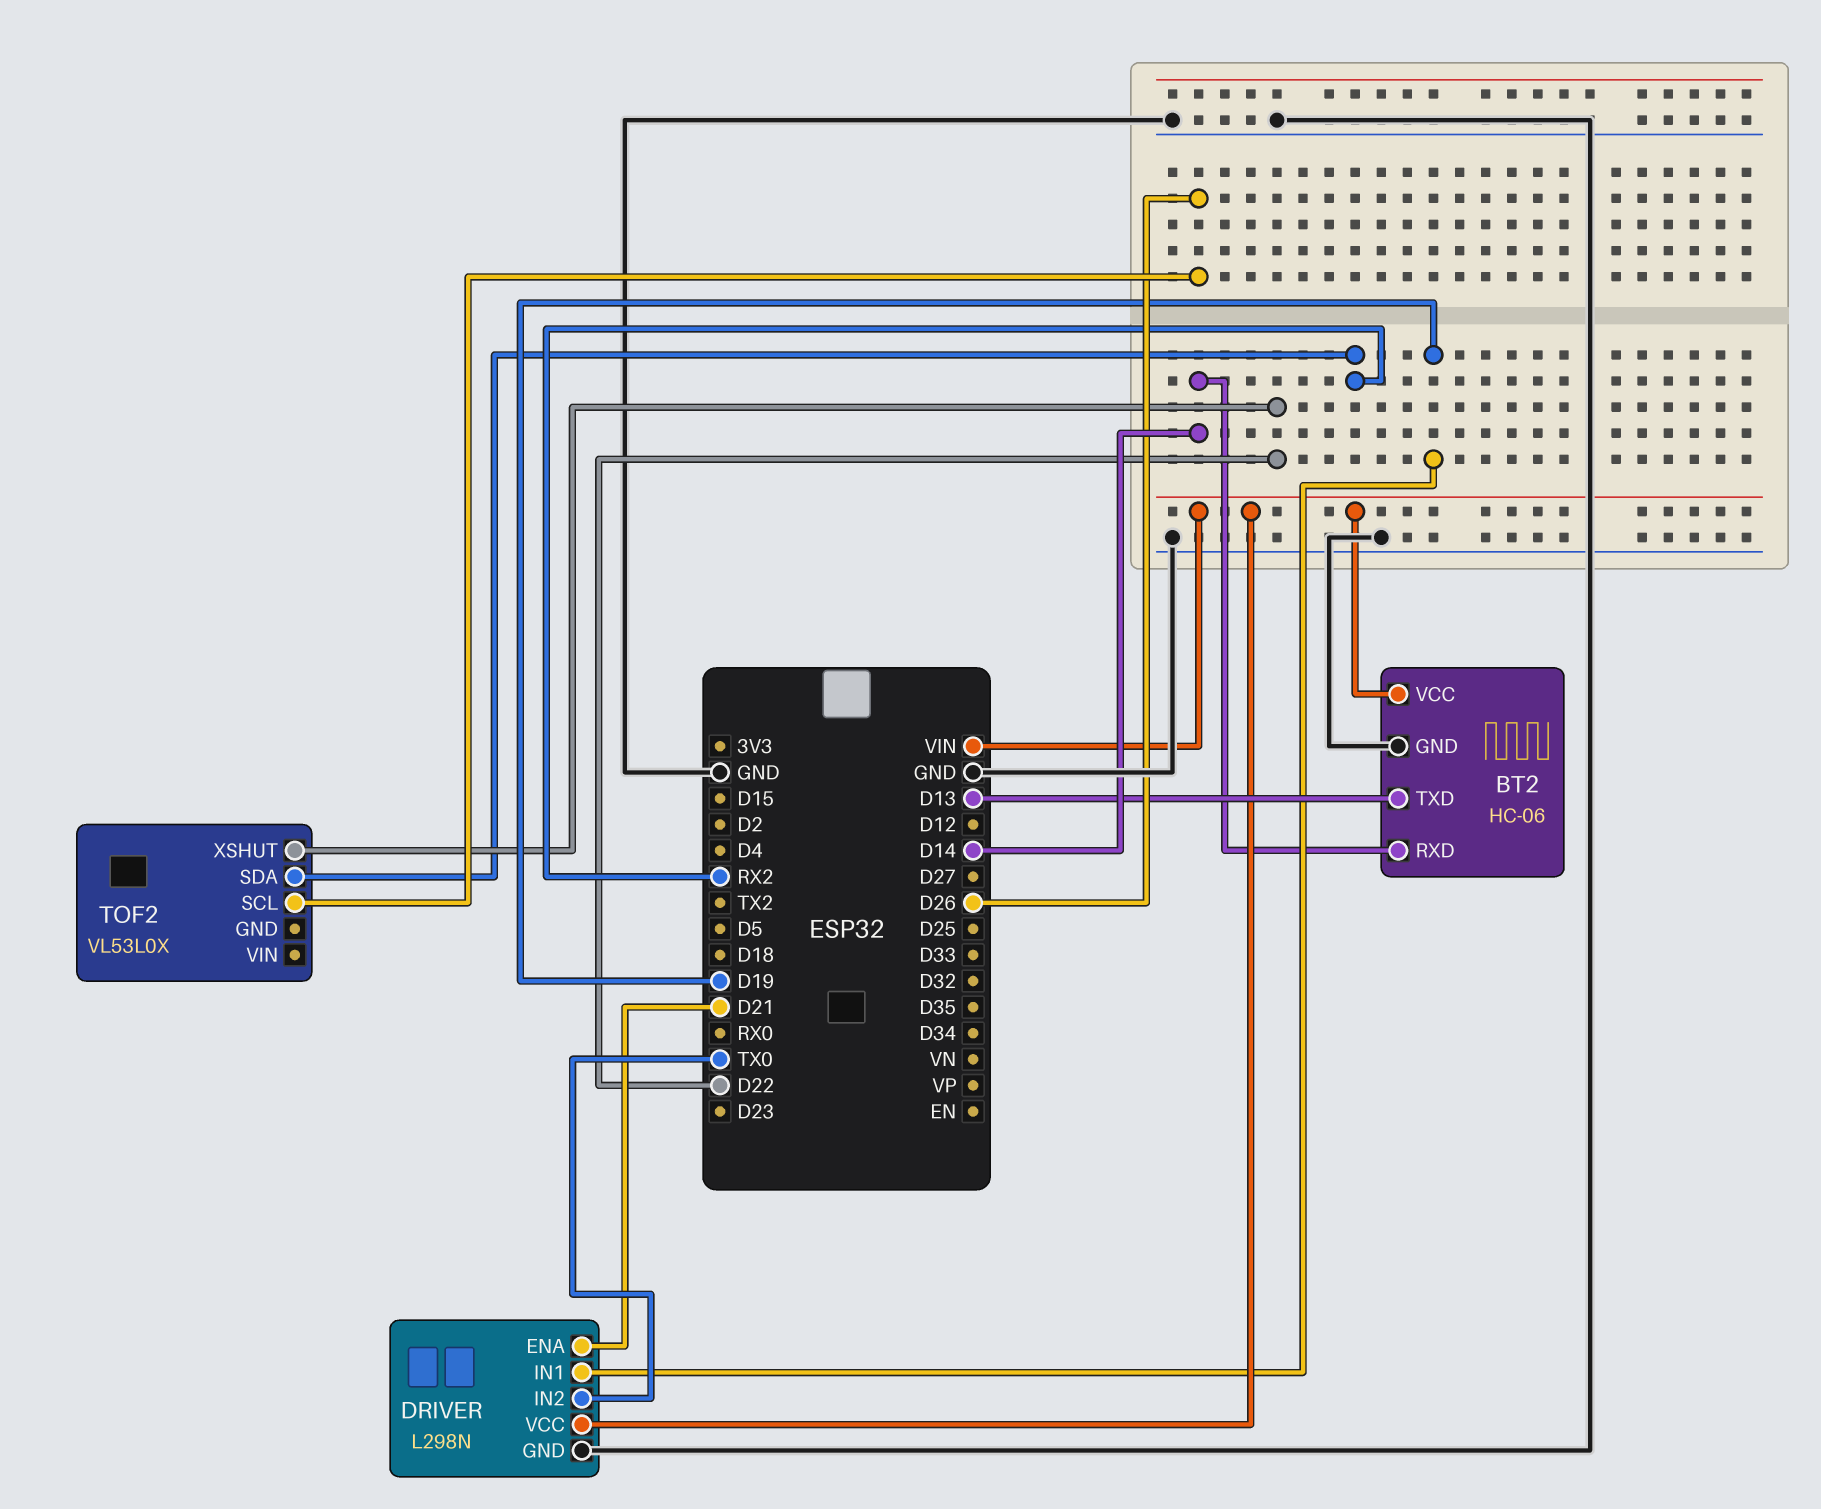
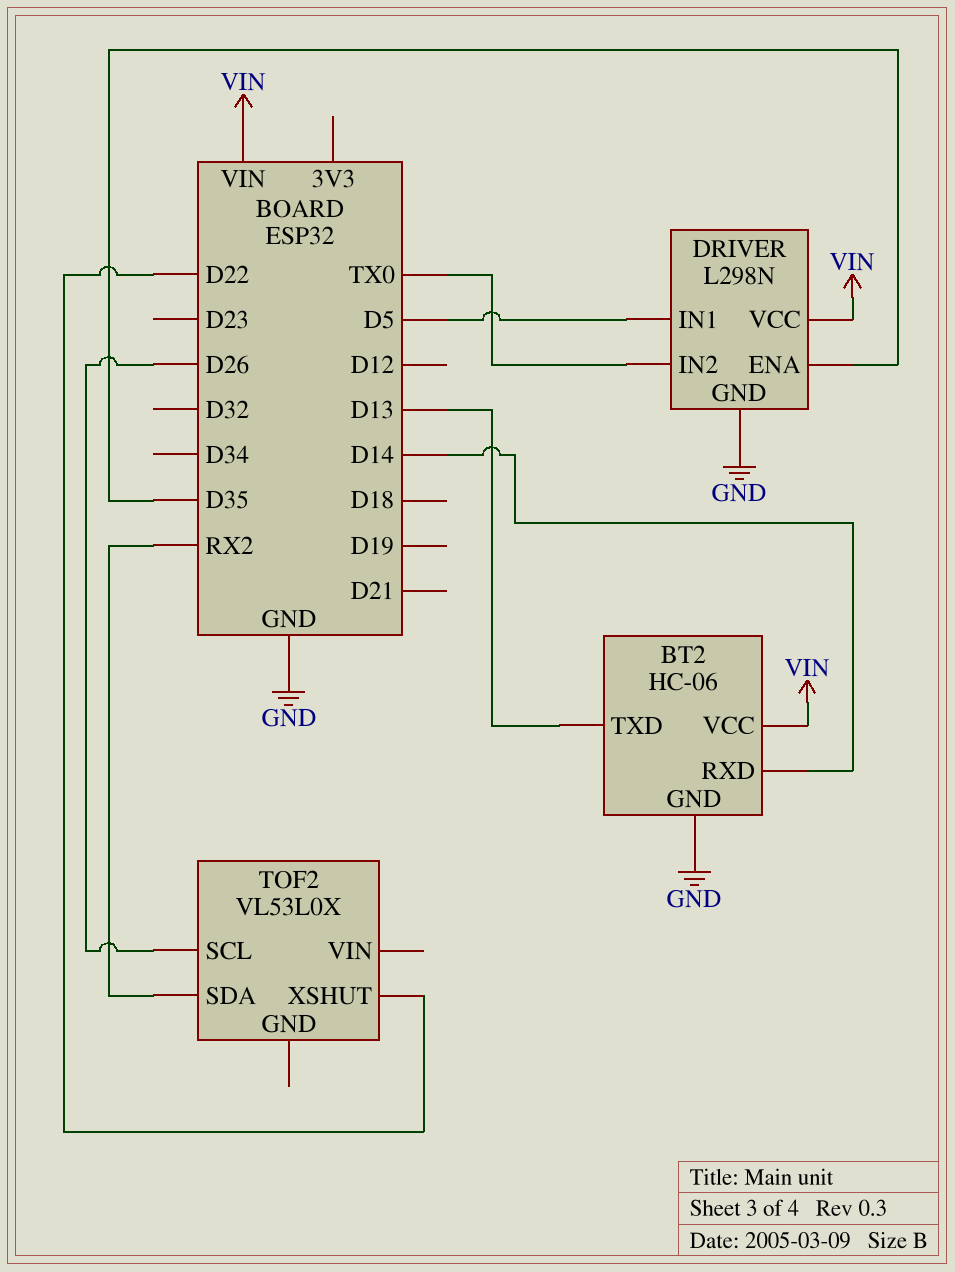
DRIVER pin ENA: D21 -> D35
DRIVER pin IN1: D19 -> D5

